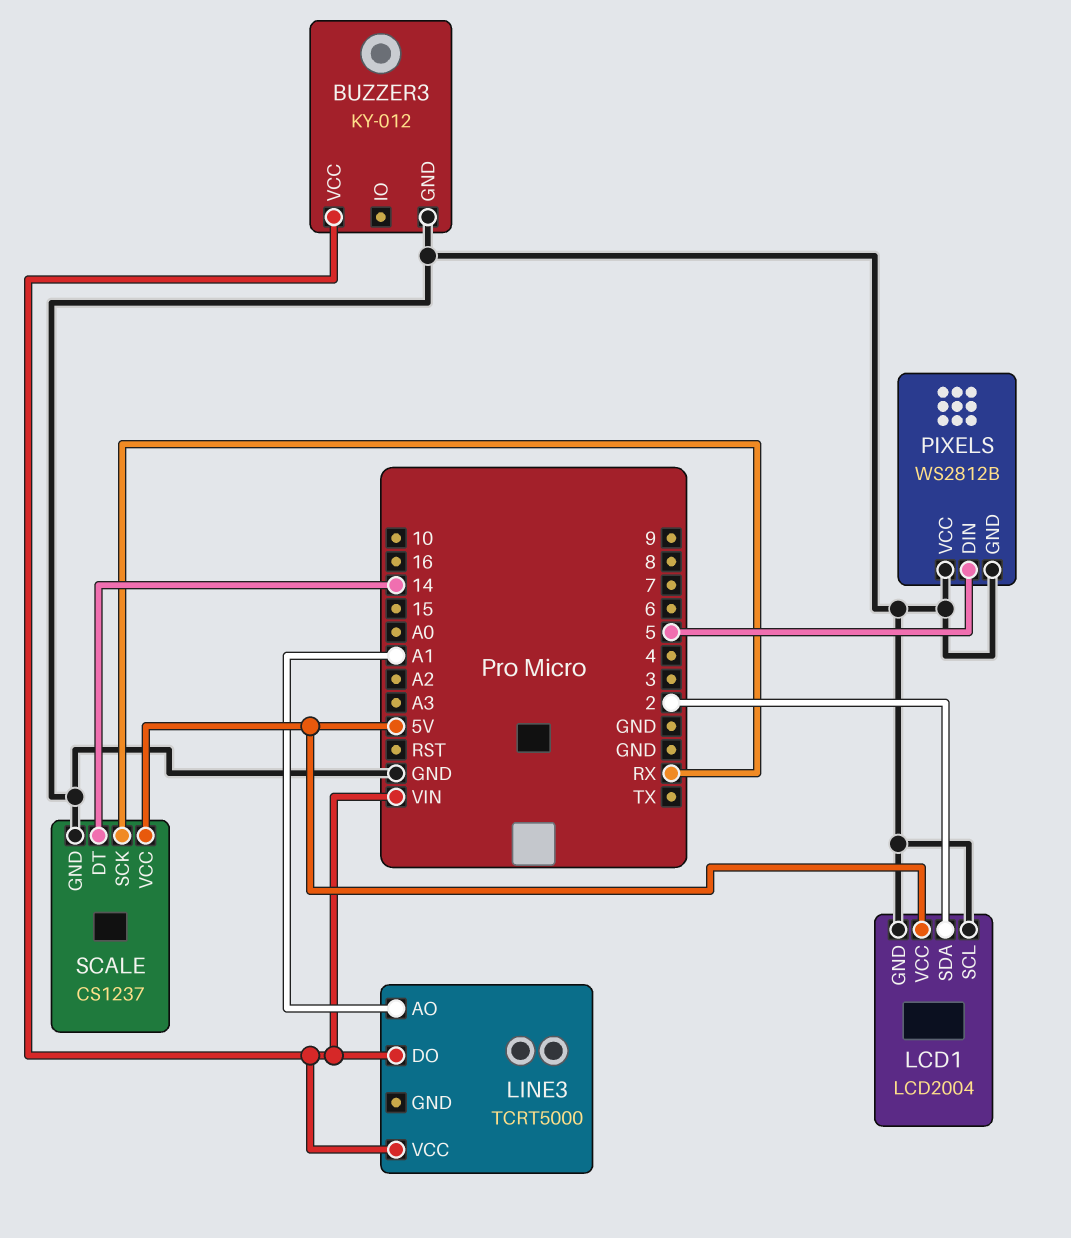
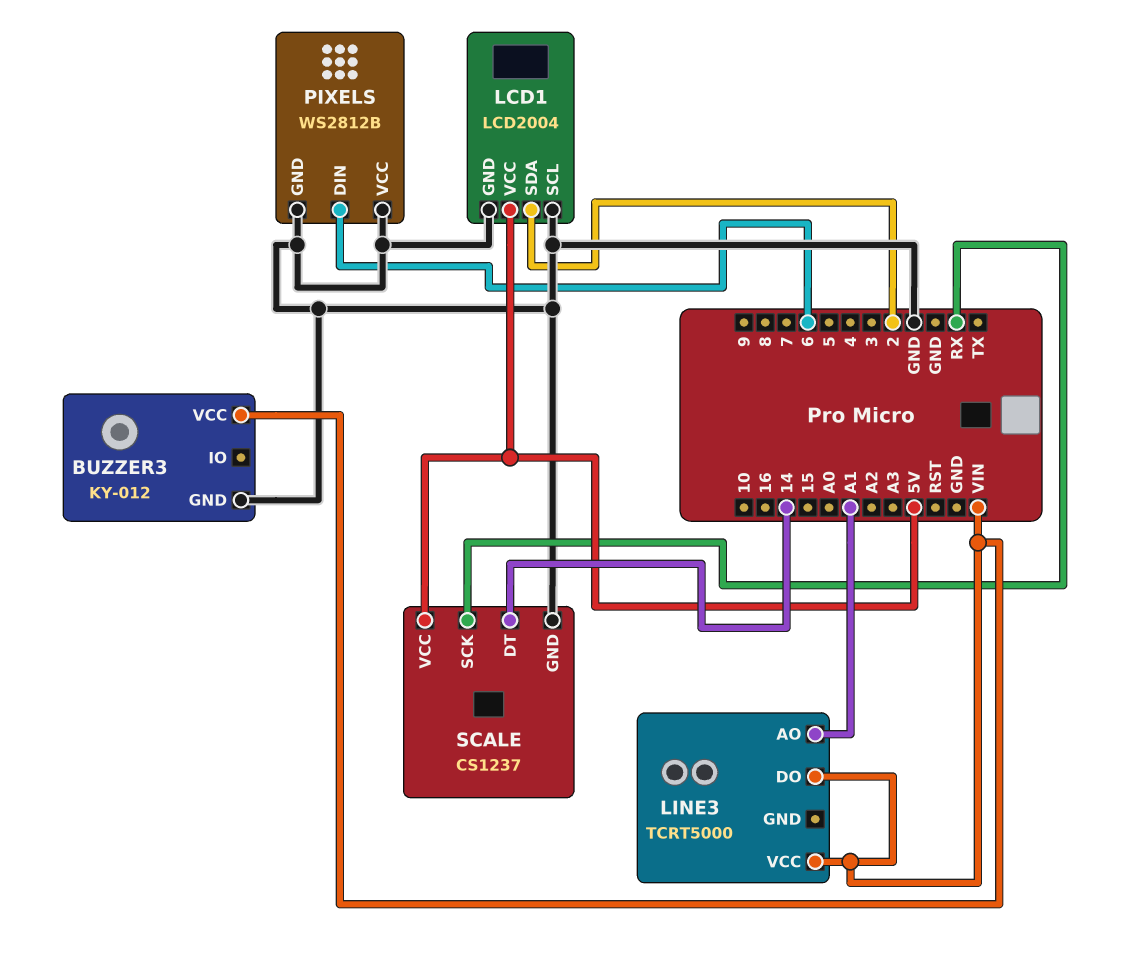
PIXELS pin DIN: 5 -> 6

